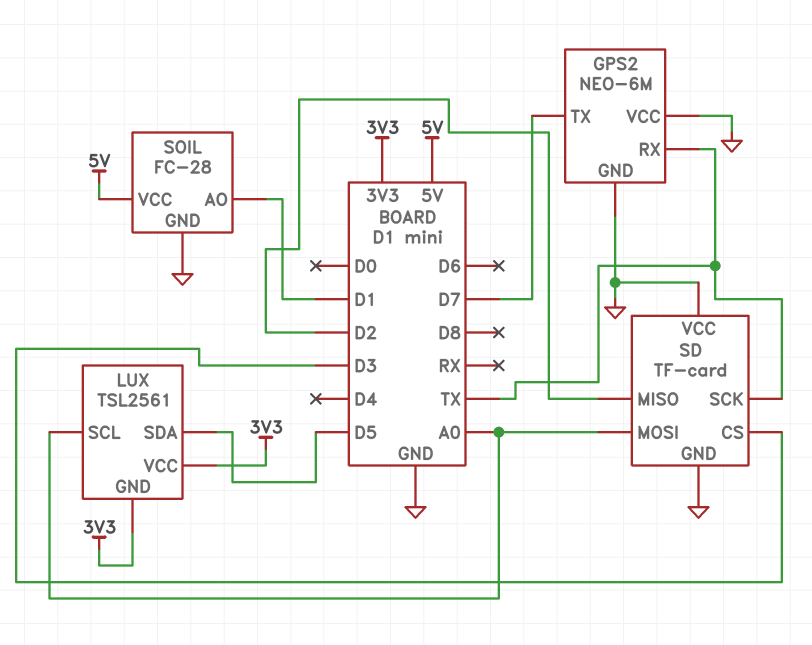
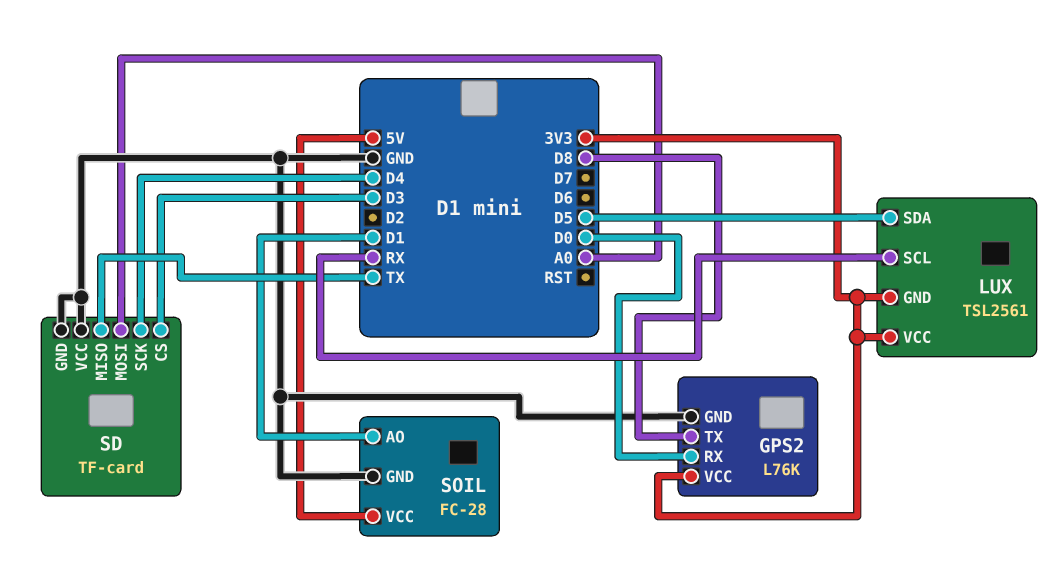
GPS2: NEO-6M -> L76K
GPS2 pin RX: TX -> D0
GPS2 pin TX: D7 -> D8
GPS2 pin VCC: GND -> 3V3
LUX pin SCL: A0 -> RX
SD pin MISO: D2 -> TX
SD pin SCK: TX -> D4

